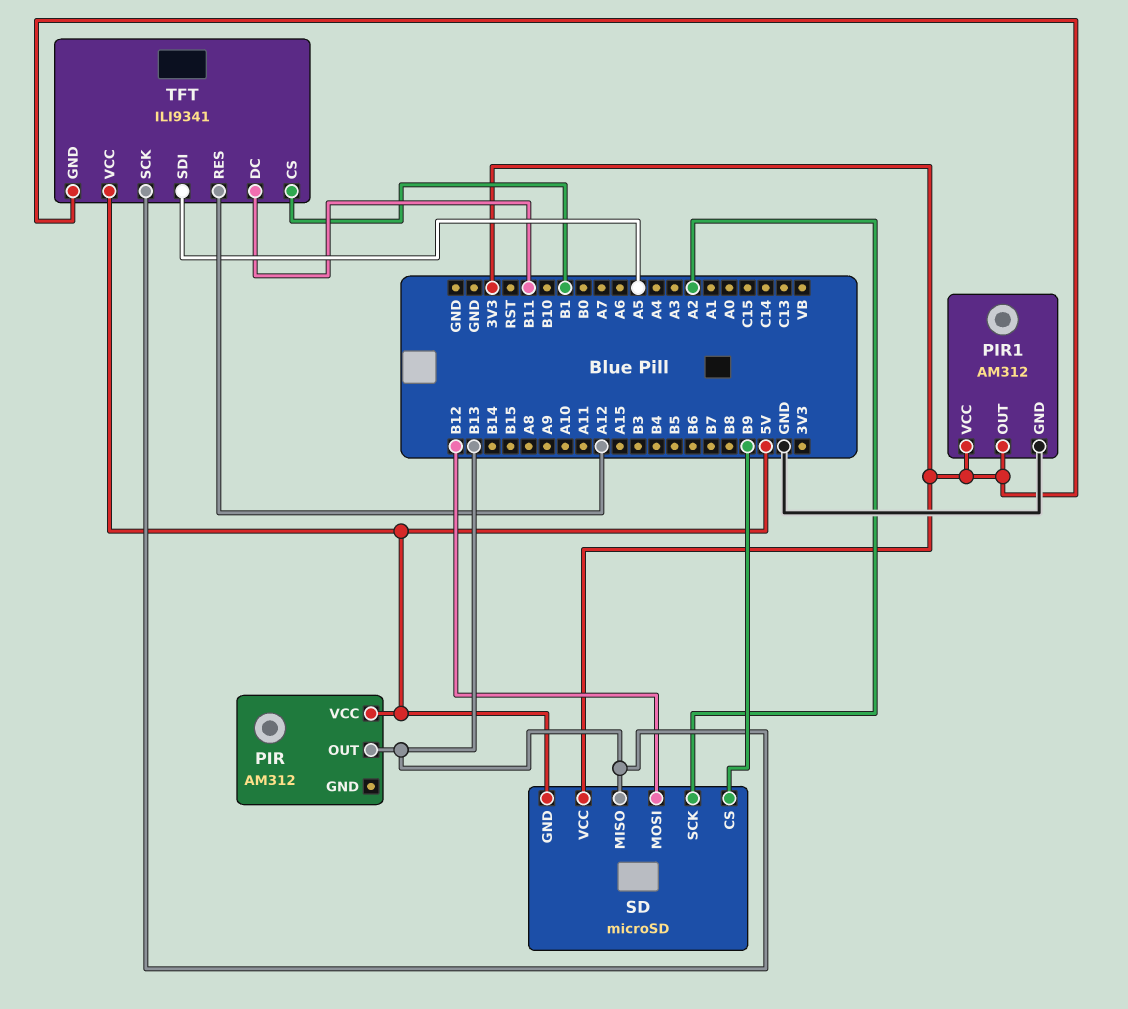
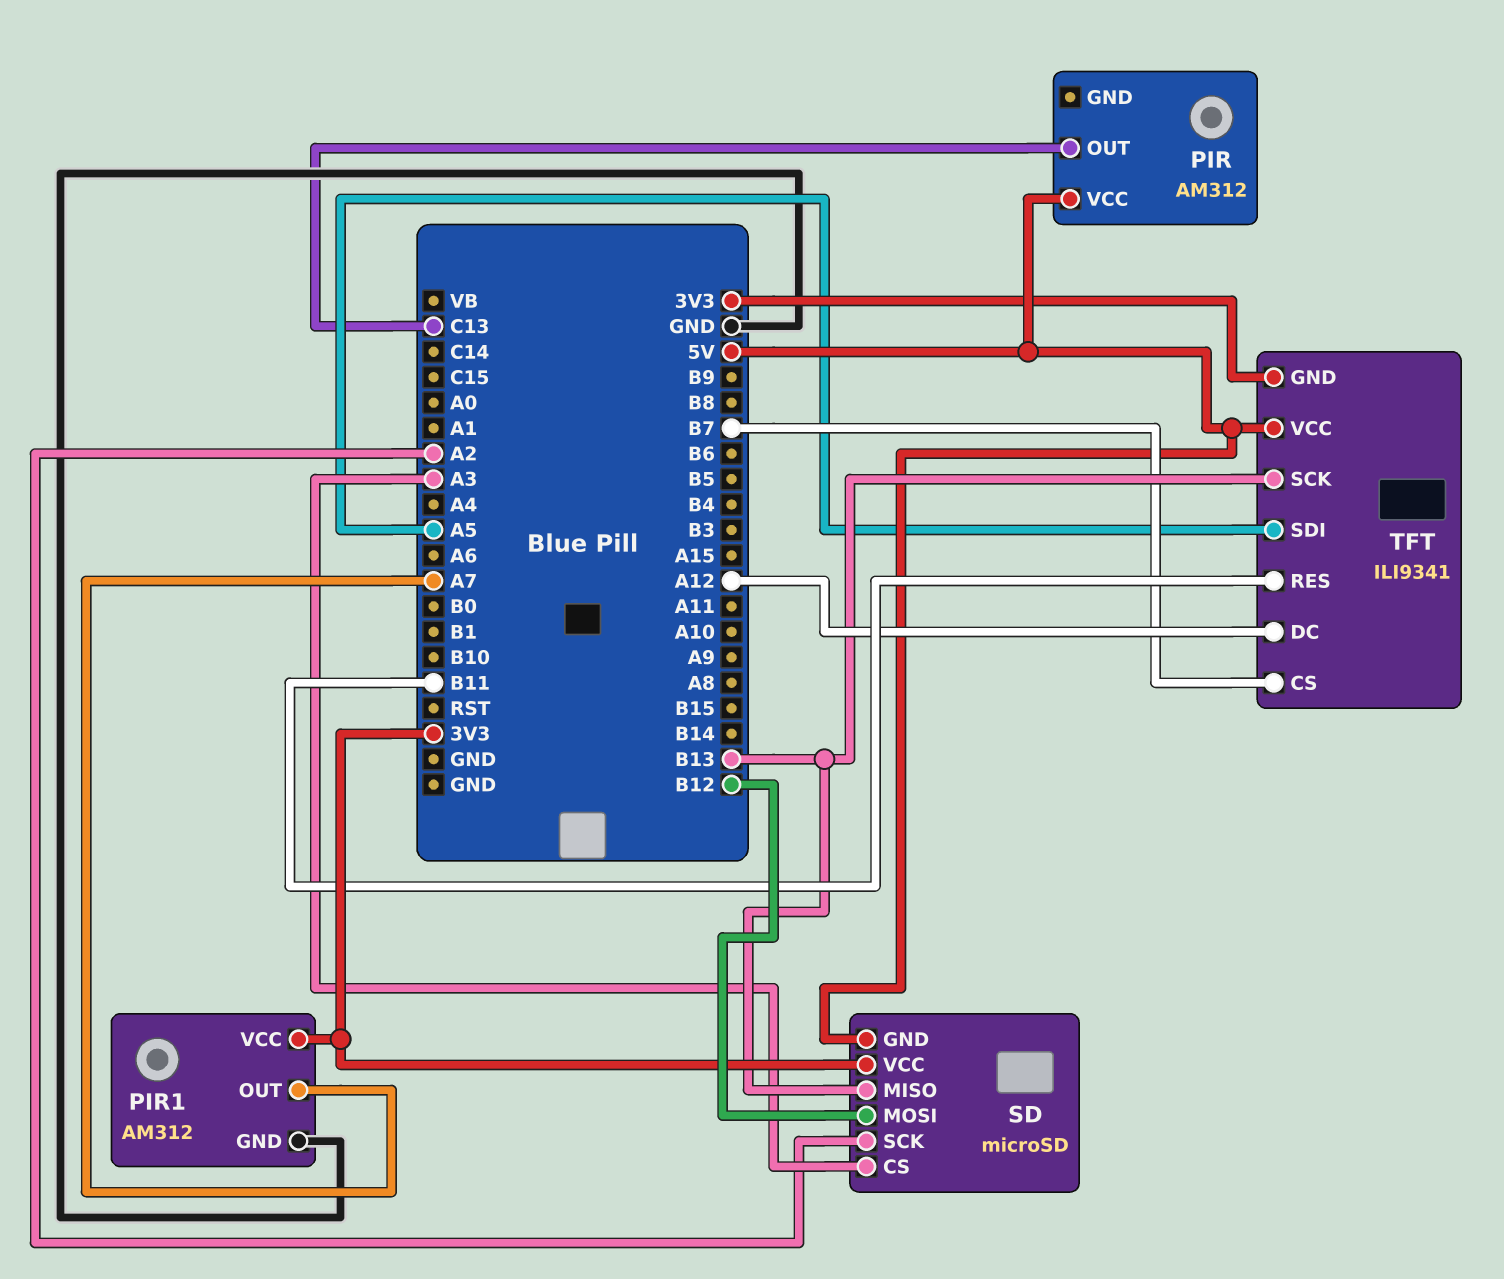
PIR pin OUT: B13 -> C13
PIR1 pin OUT: 3V3 -> A7
SD pin CS: B9 -> A3
TFT pin CS: B1 -> B7
TFT pin DC: B11 -> A12
TFT pin RES: A12 -> B11

